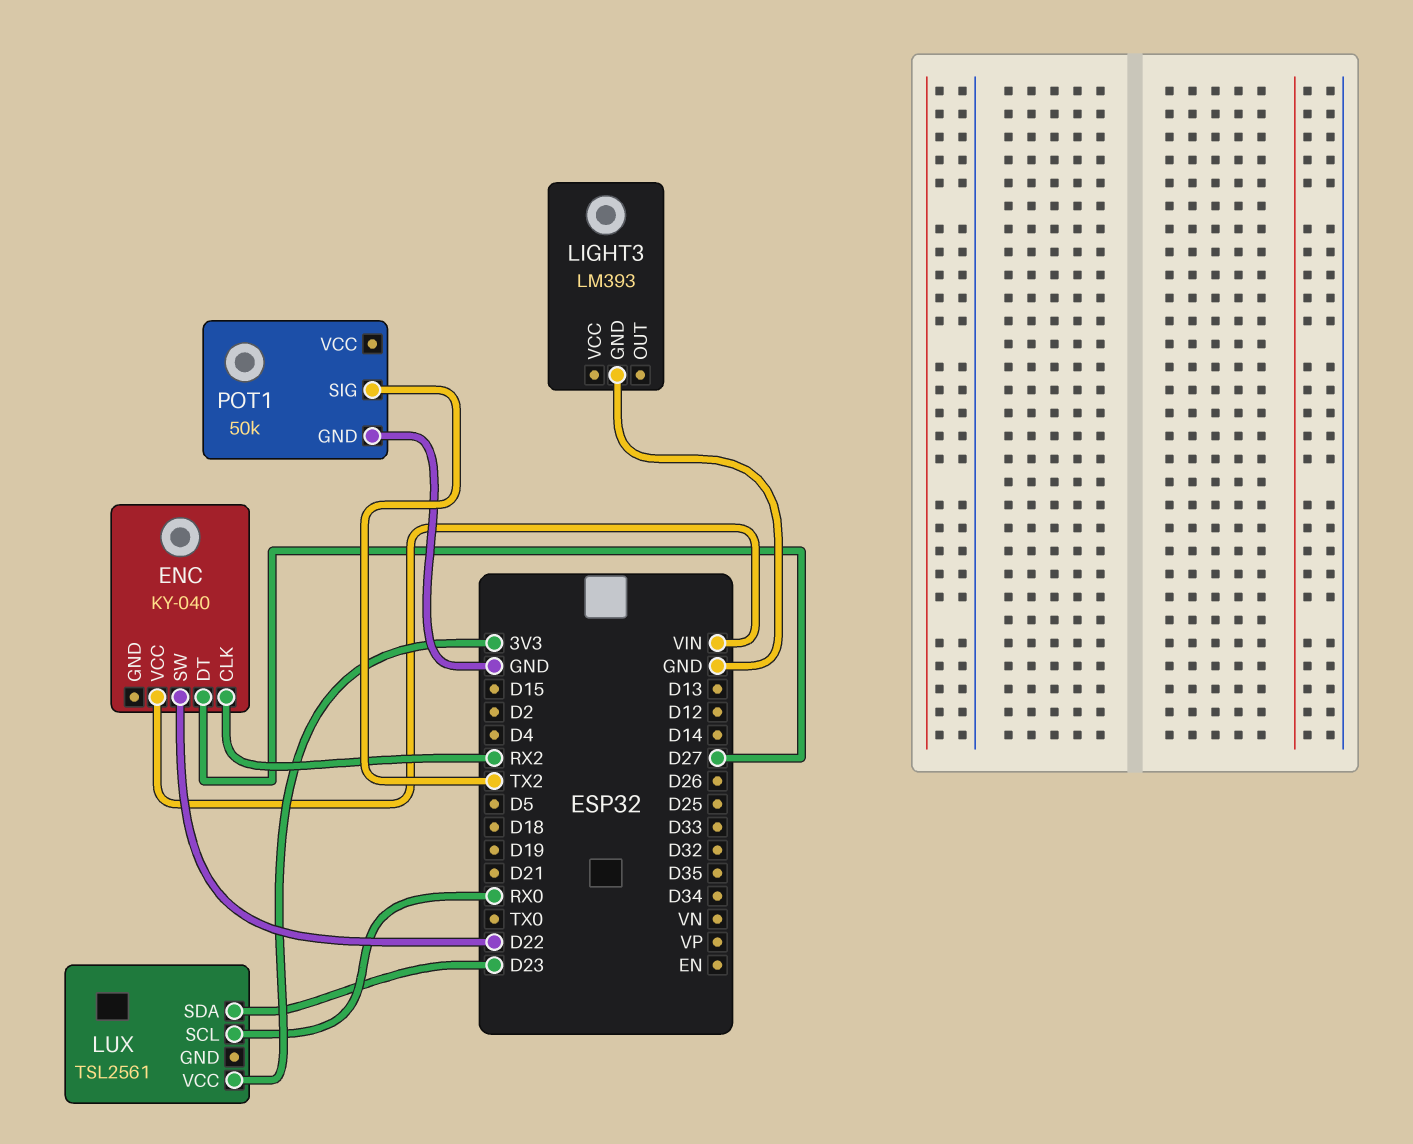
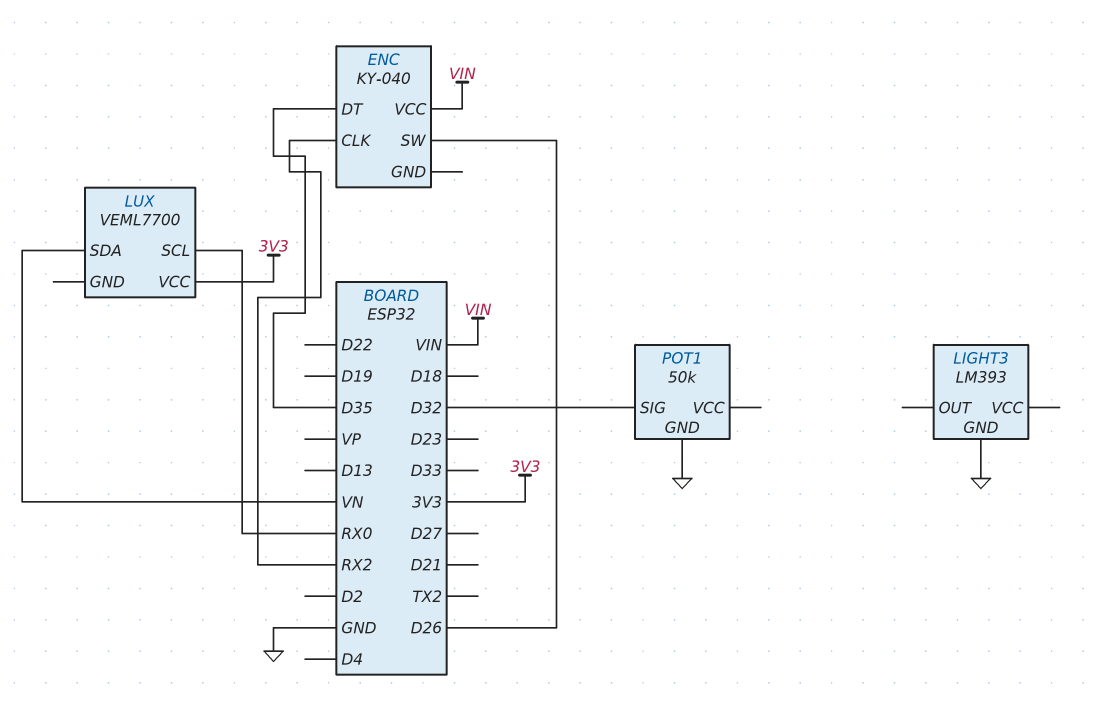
ENC pin DT: D27 -> D35
ENC pin SW: D22 -> D26
LUX: TSL2561 -> VEML7700
LUX pin SDA: D23 -> VN
POT1 pin SIG: TX2 -> D32

